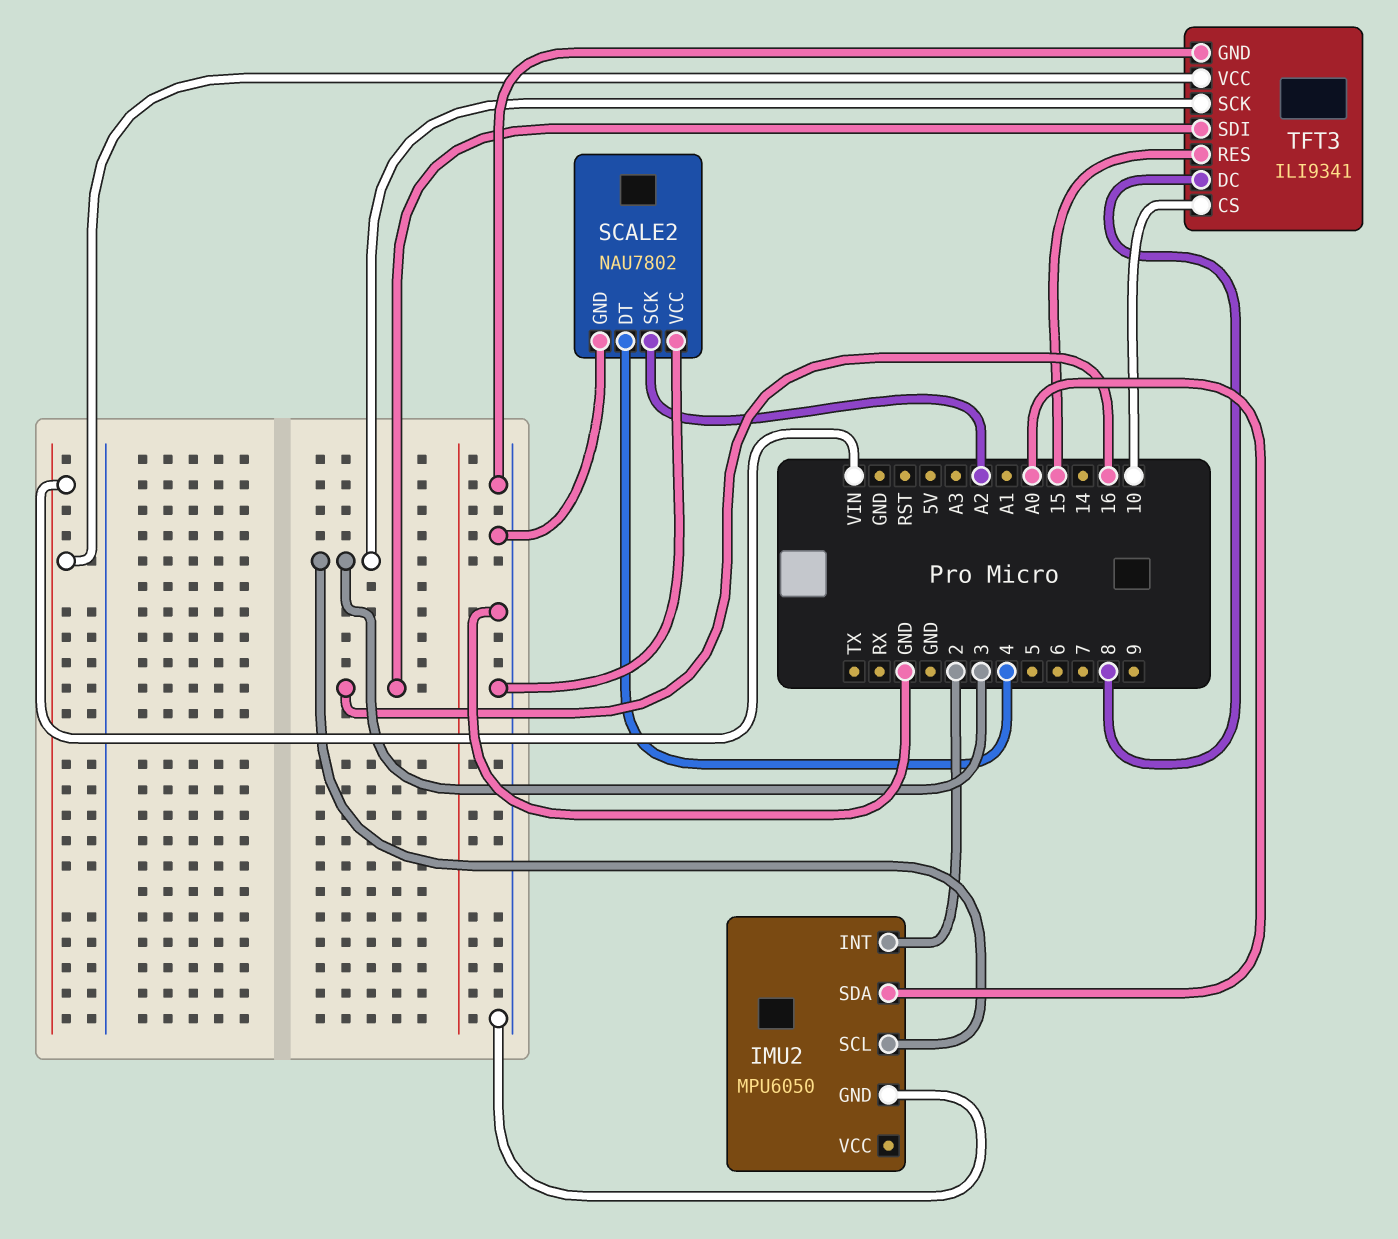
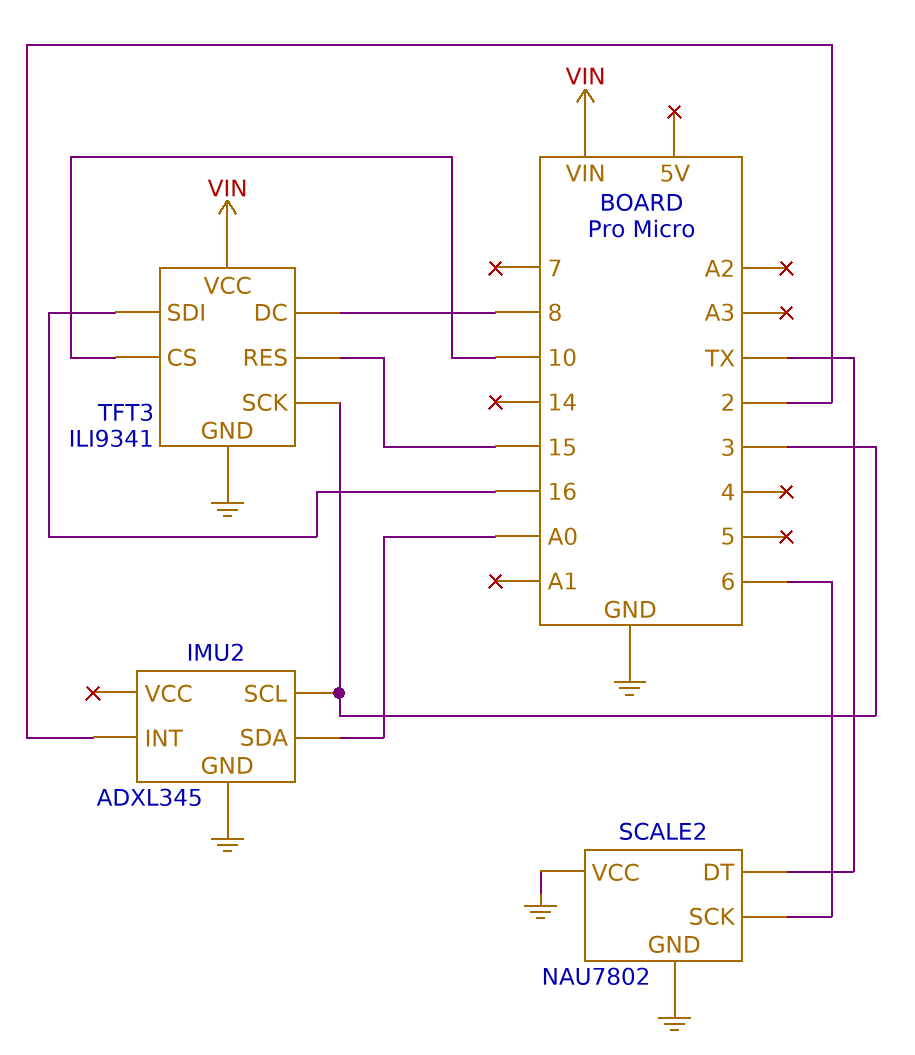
IMU2: MPU6050 -> ADXL345
SCALE2 pin DT: 4 -> TX
SCALE2 pin SCK: A2 -> 6

